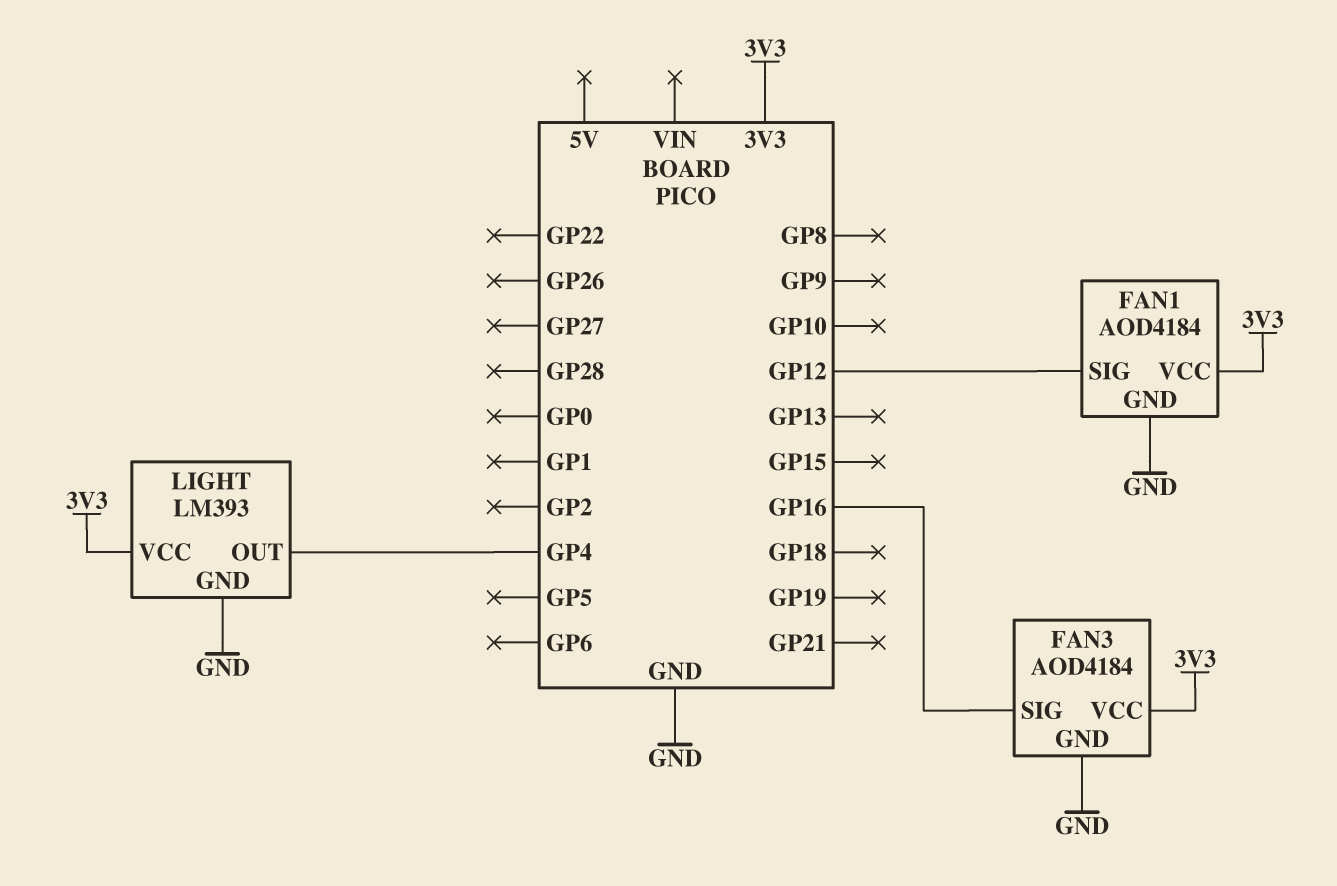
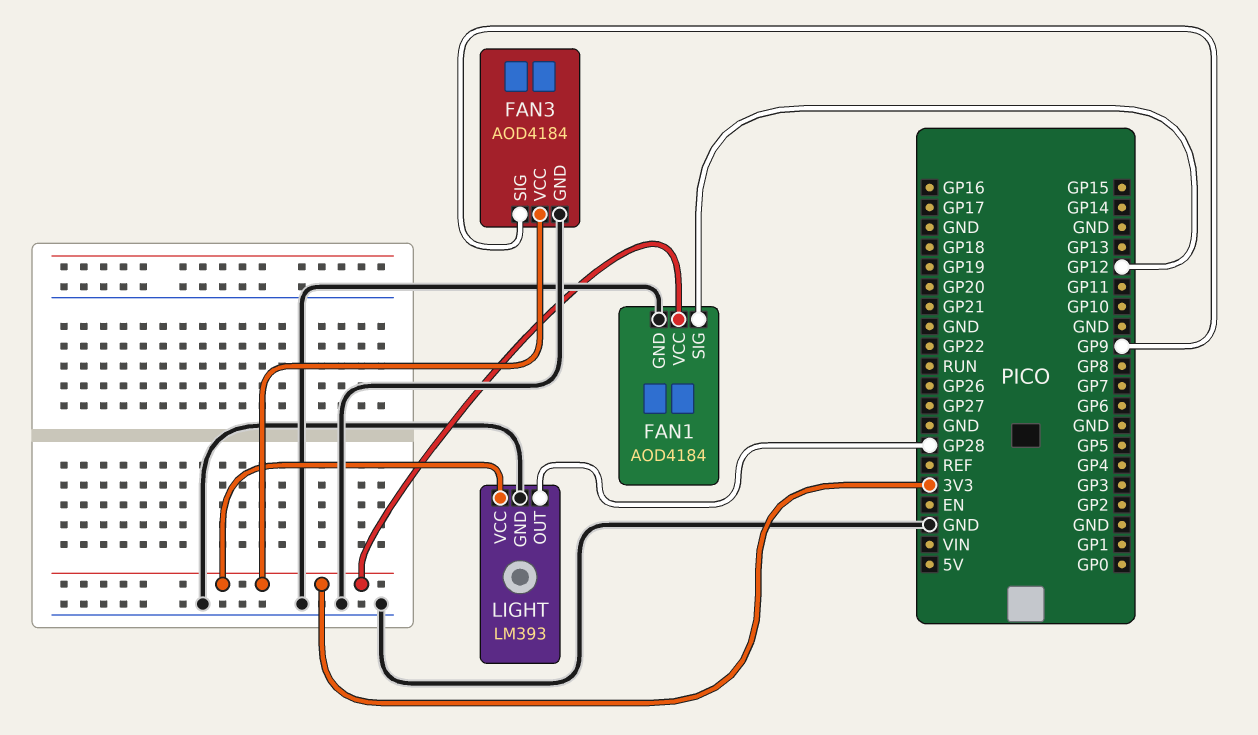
FAN3 pin SIG: GP16 -> GP9
LIGHT pin OUT: GP4 -> GP28

